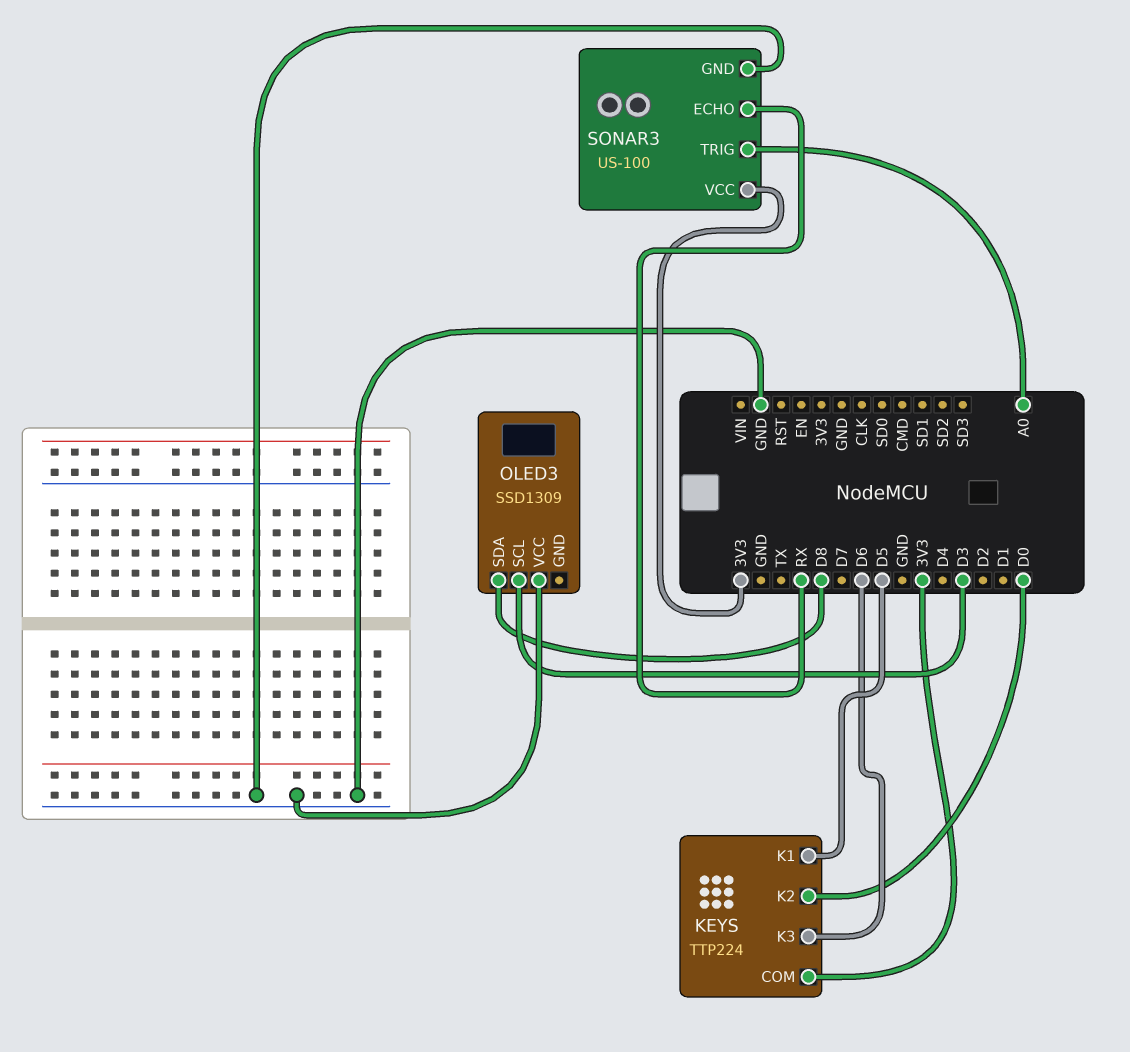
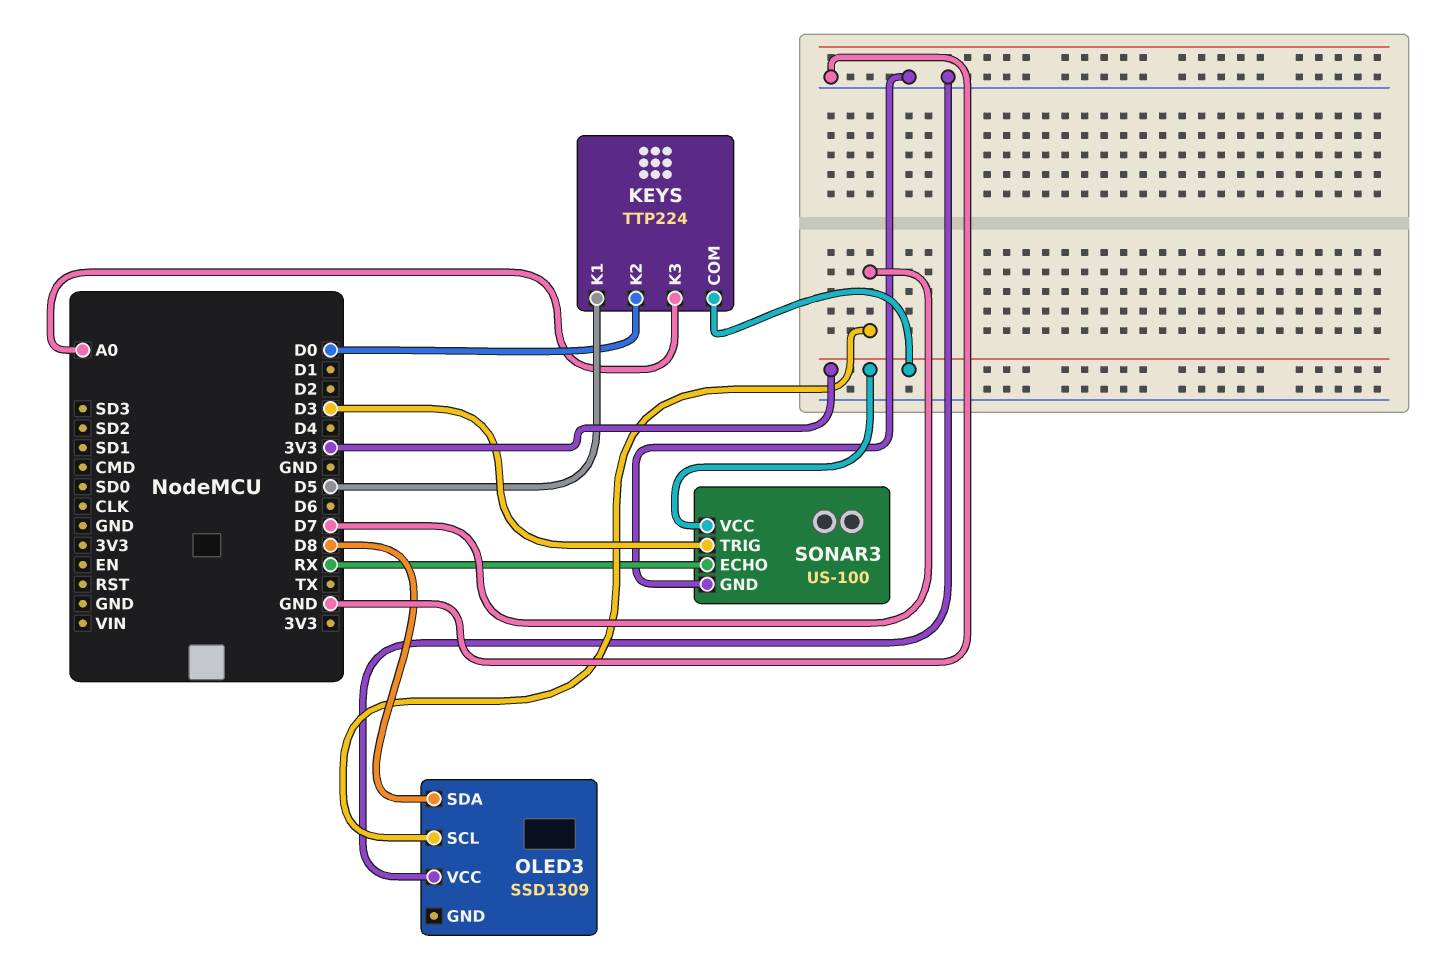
KEYS pin K3: D6 -> A0
OLED3 pin SCL: D3 -> D7
SONAR3 pin TRIG: A0 -> D3

